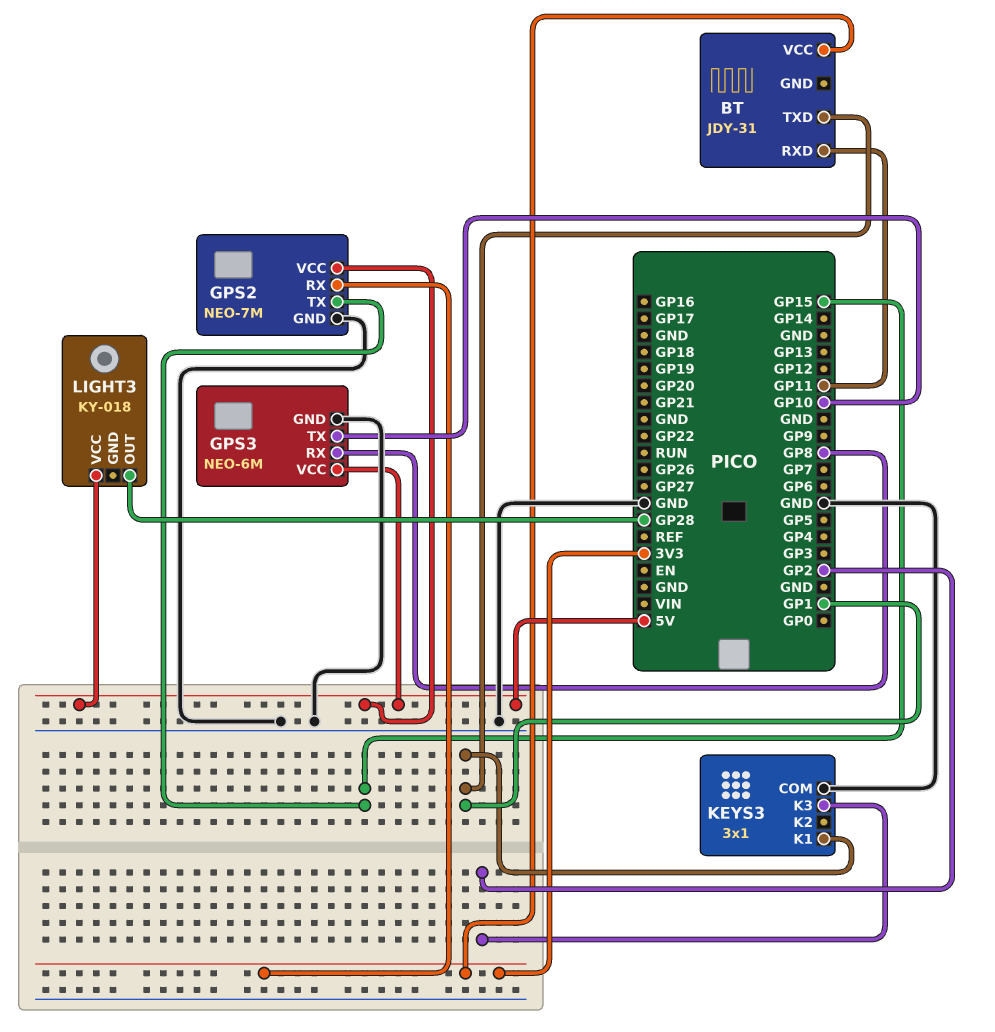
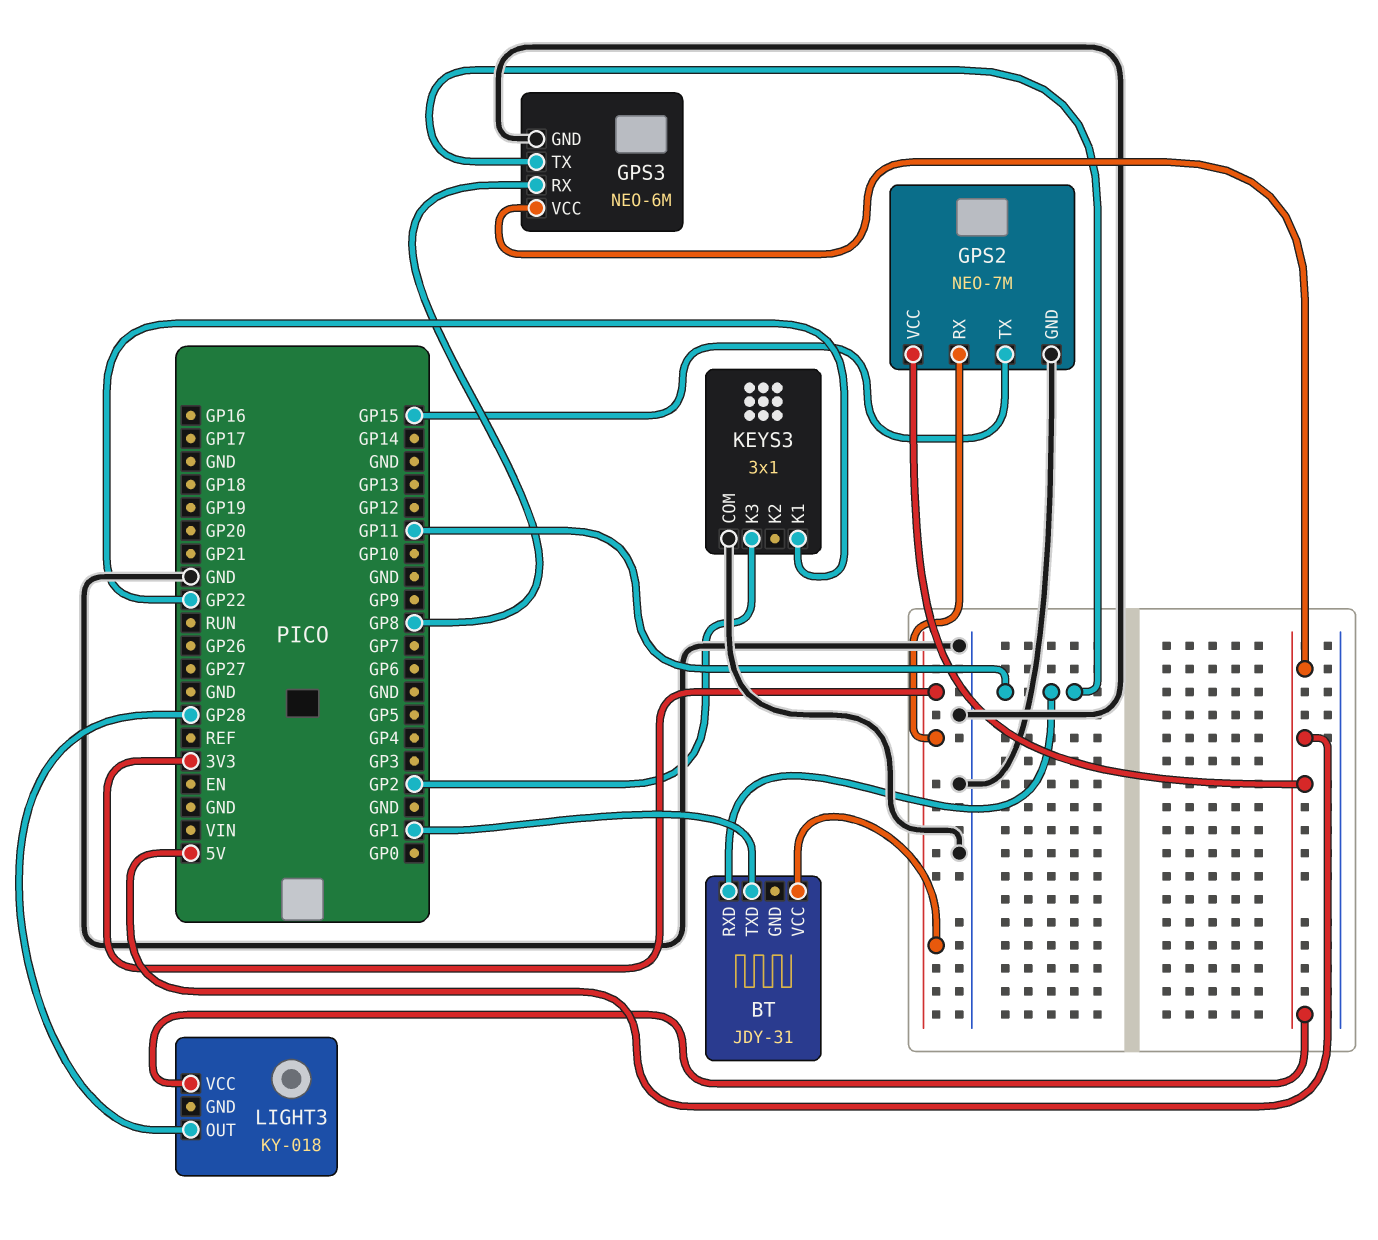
GPS3 pin TX: GP10 -> GP11
KEYS3 pin K1: GP1 -> GP22

